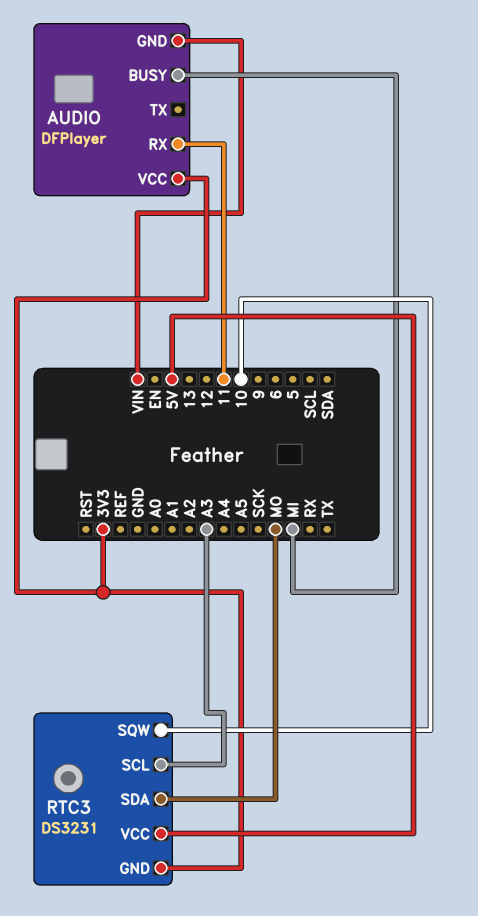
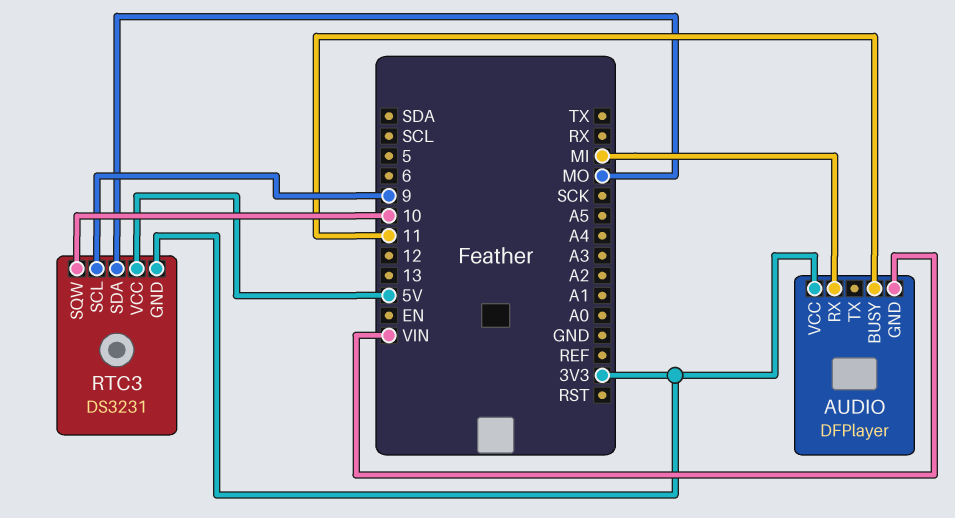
AUDIO pin BUSY: MI -> 11
AUDIO pin RX: 11 -> MI
RTC3 pin SCL: A3 -> 9

